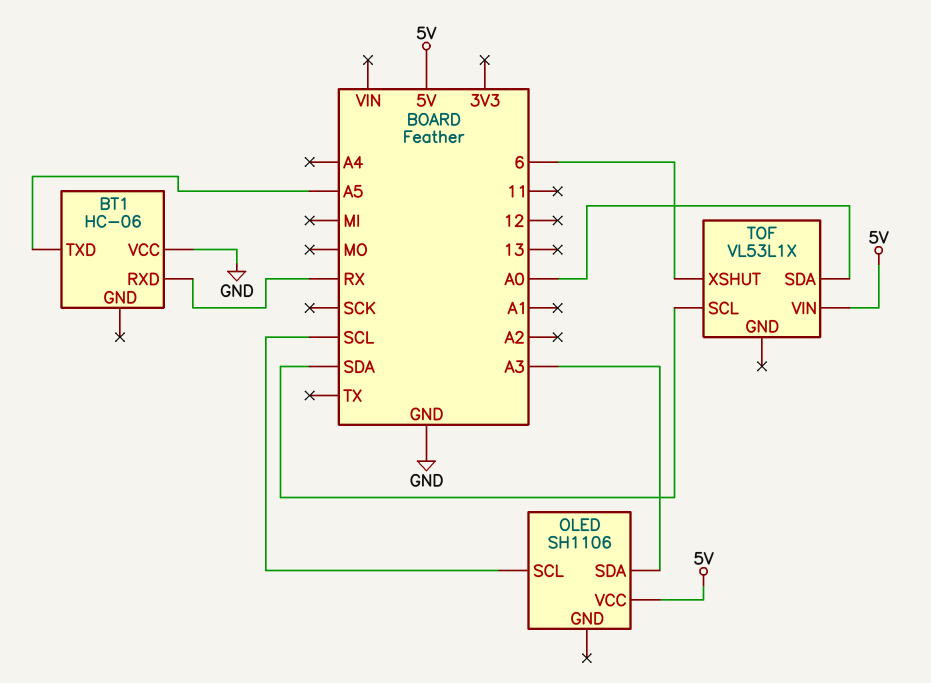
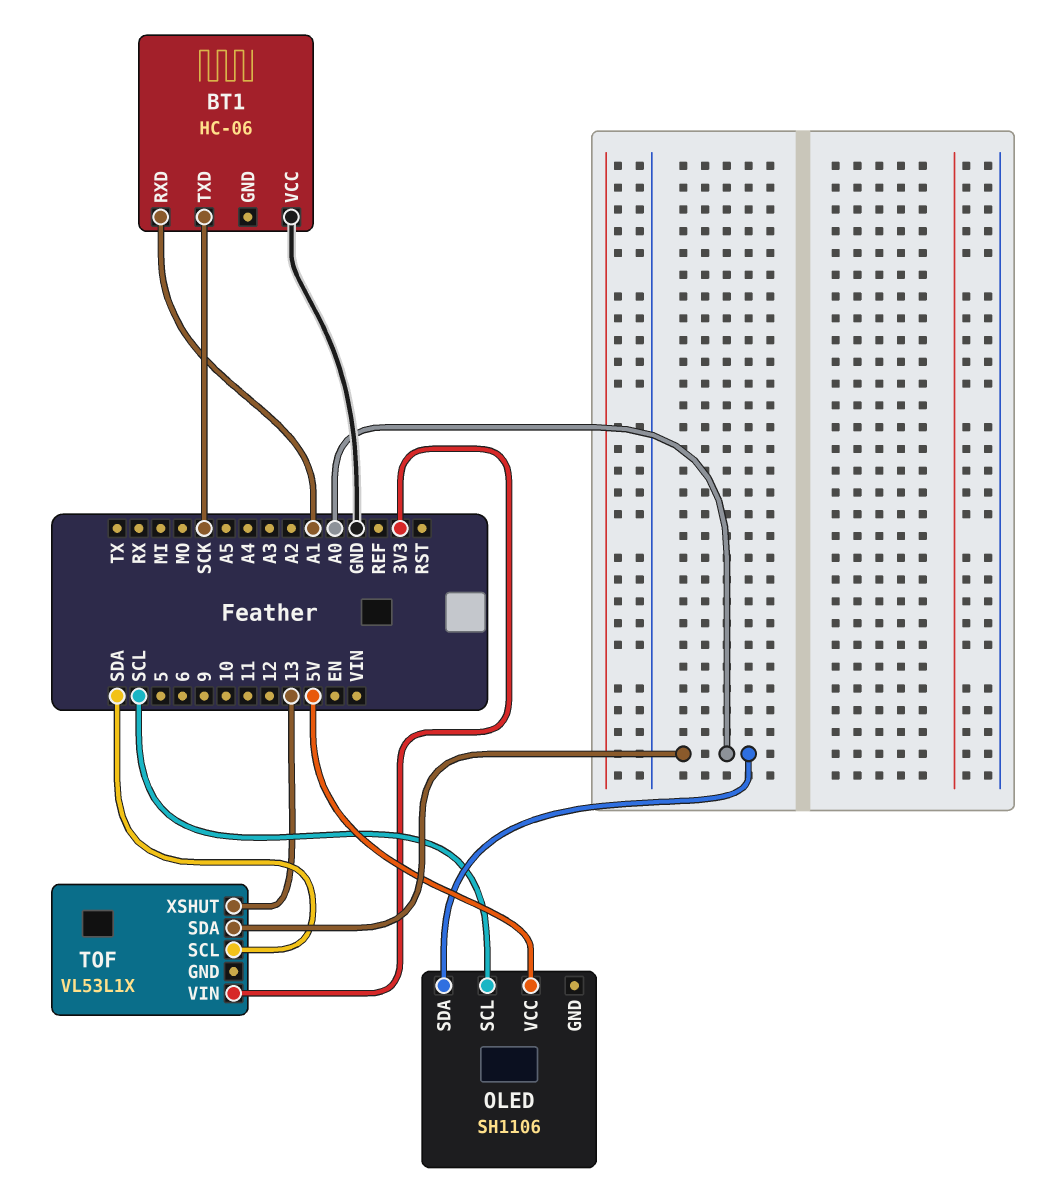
BT1 pin RXD: RX -> A1
BT1 pin TXD: A5 -> SCK
OLED pin SDA: A3 -> A0
TOF pin VIN: 5V -> 3V3
TOF pin XSHUT: 6 -> 13

